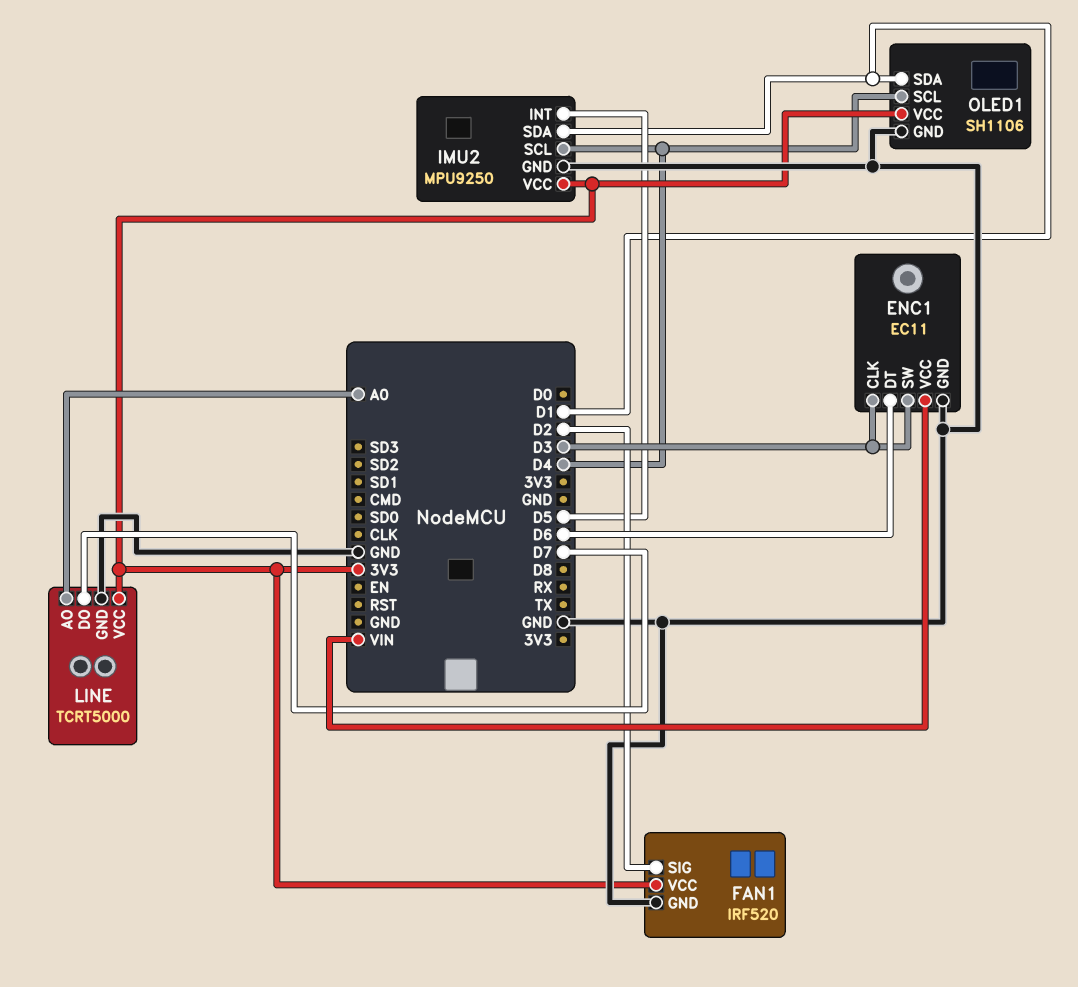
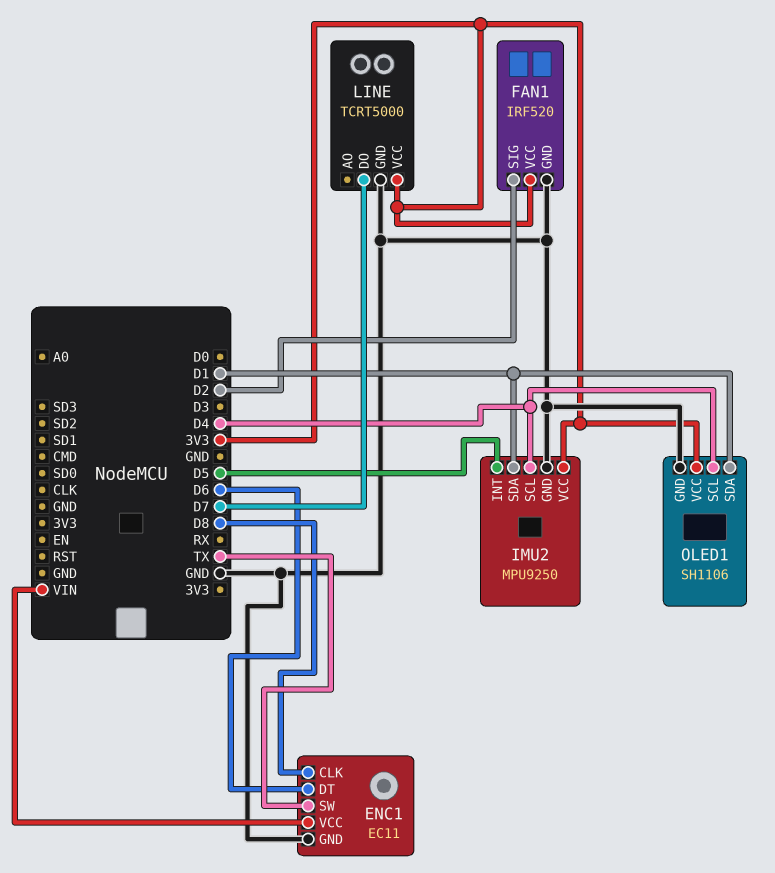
ENC1 pin CLK: D3 -> D8
ENC1 pin SW: D3 -> TX
LINE pin AO: A0 -> none

